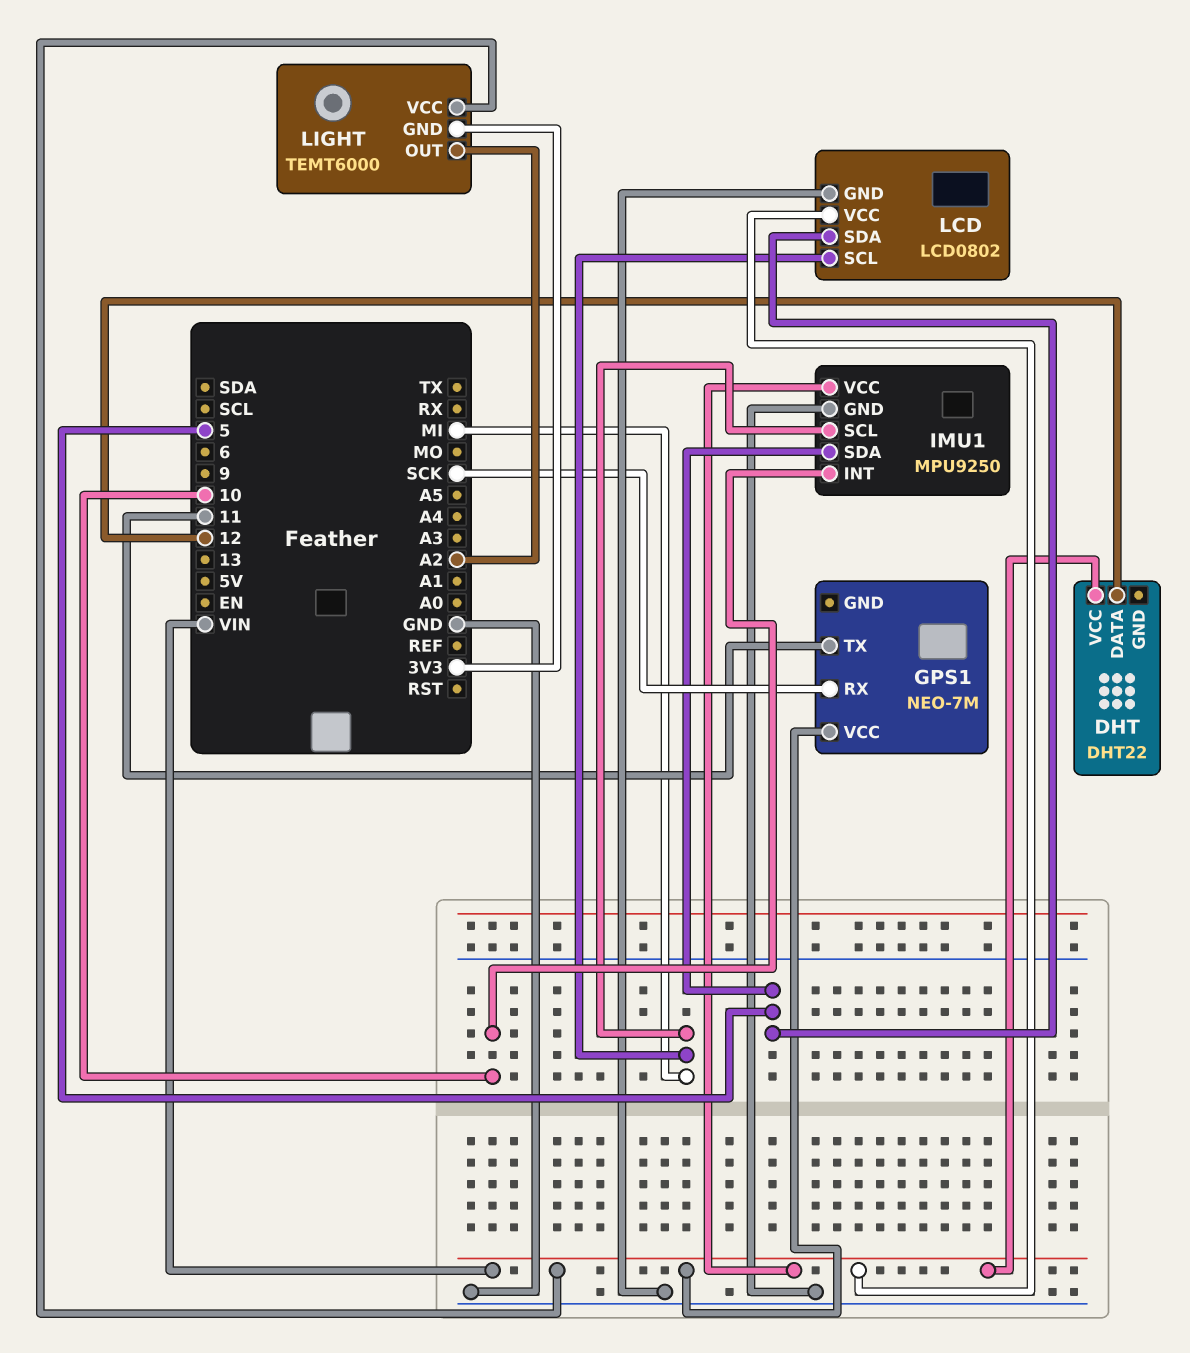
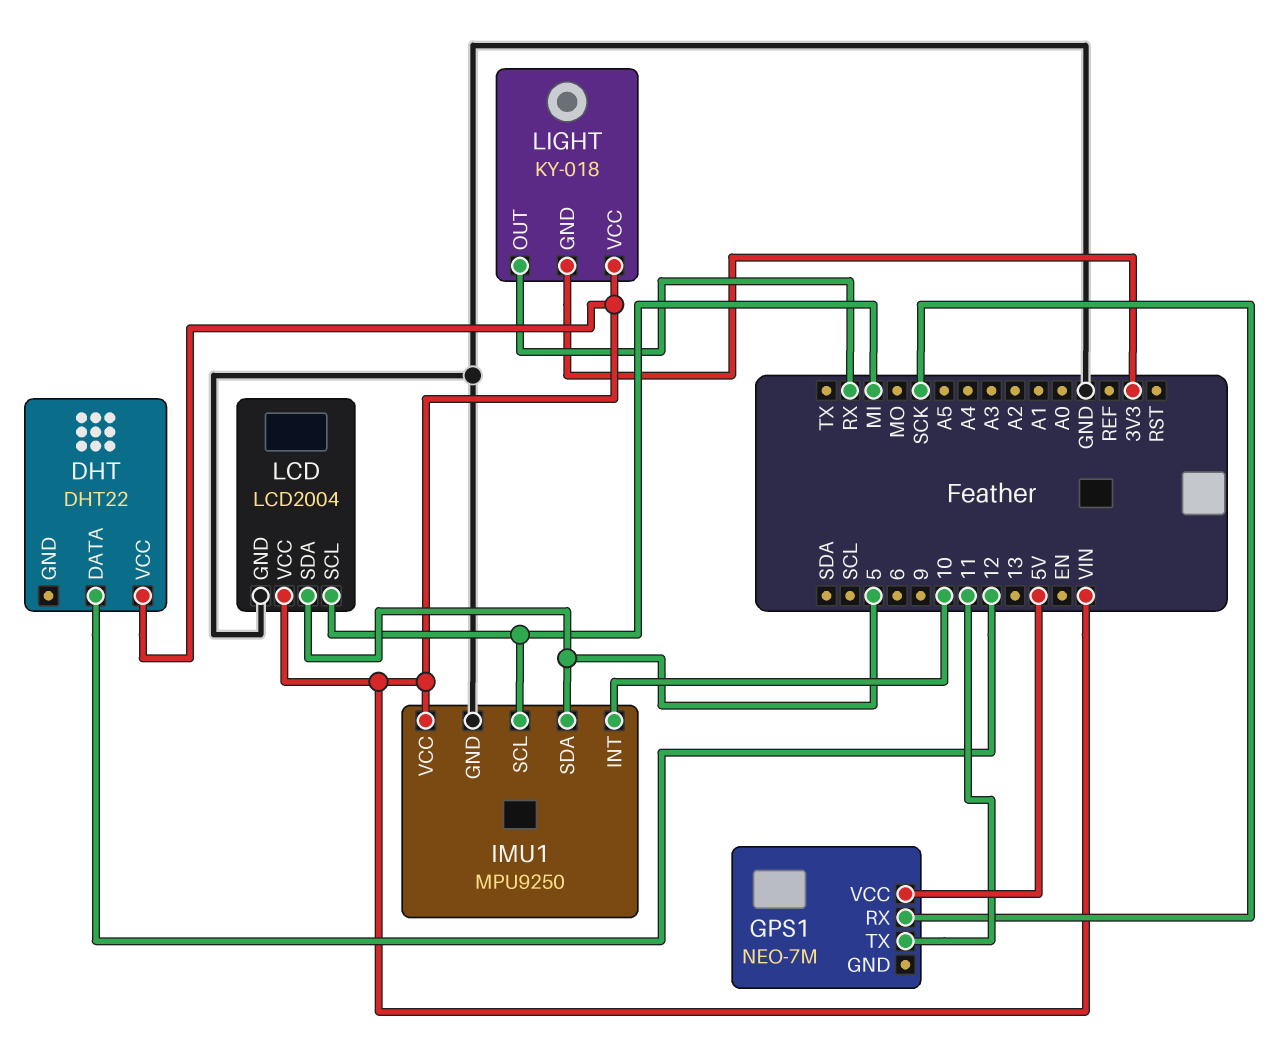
GPS1 pin VCC: VIN -> 5V
LCD: LCD0802 -> LCD2004
LIGHT: TEMT6000 -> KY-018
LIGHT pin OUT: A2 -> RX

